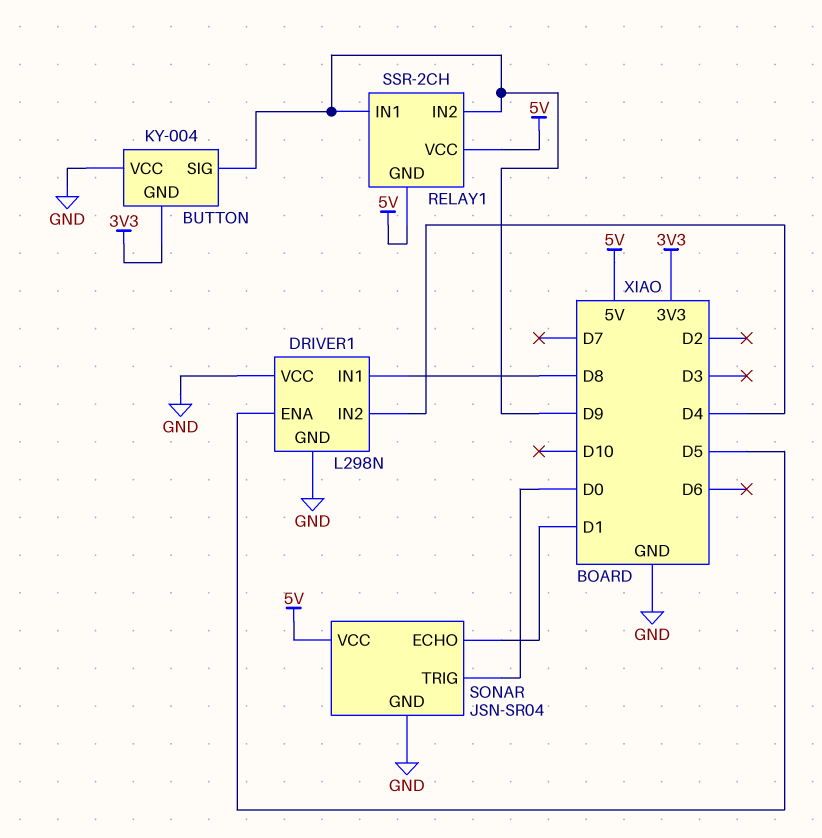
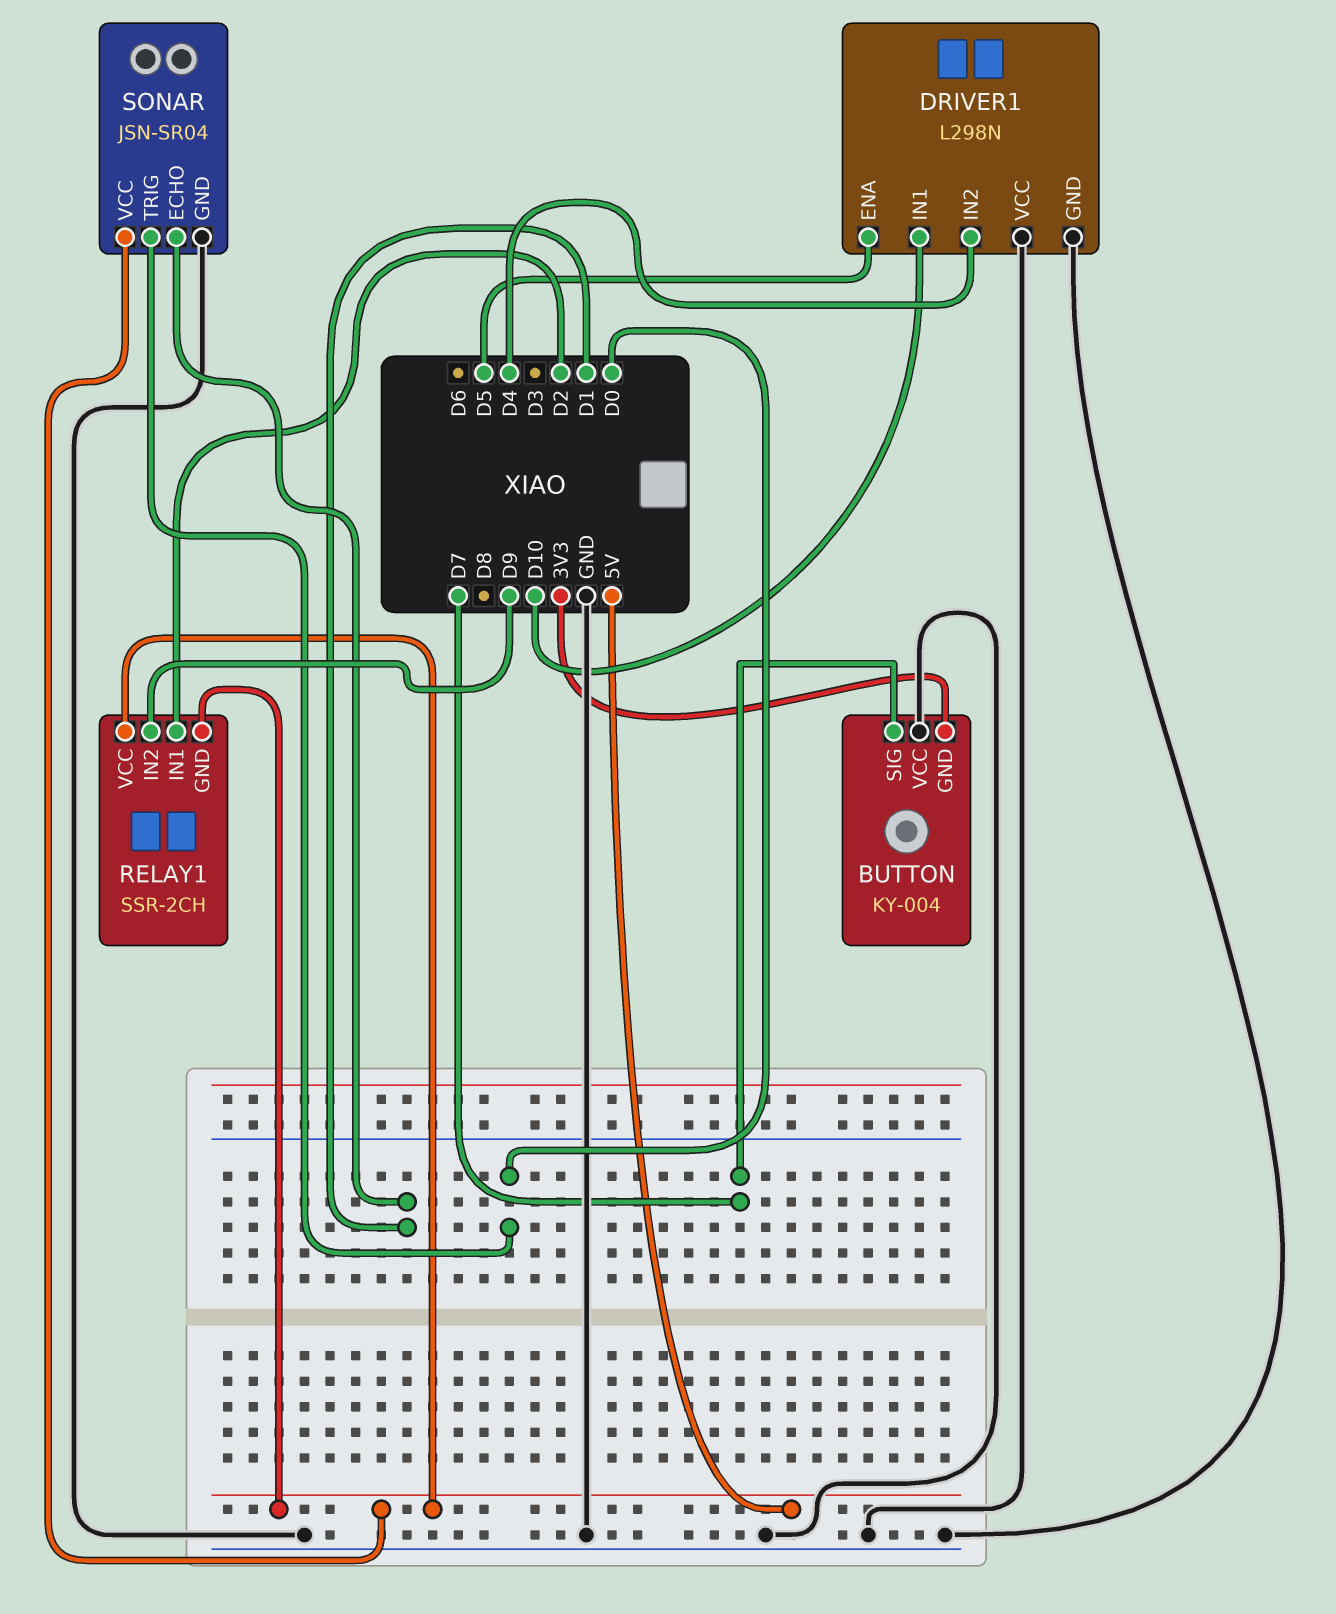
BUTTON pin SIG: D9 -> D7
DRIVER1 pin IN1: D8 -> D10
RELAY1 pin IN1: D9 -> D2

